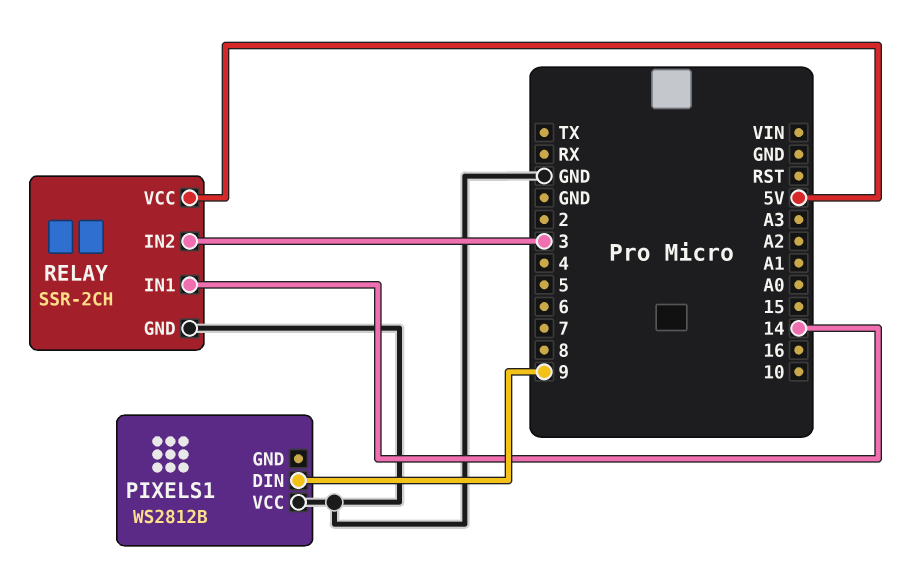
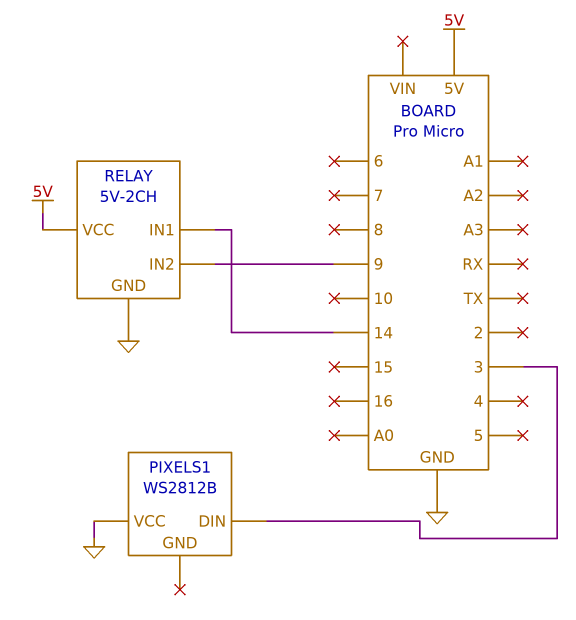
PIXELS1 pin DIN: 9 -> 3
RELAY: SSR-2CH -> 5V-2CH
RELAY pin IN2: 3 -> 9

